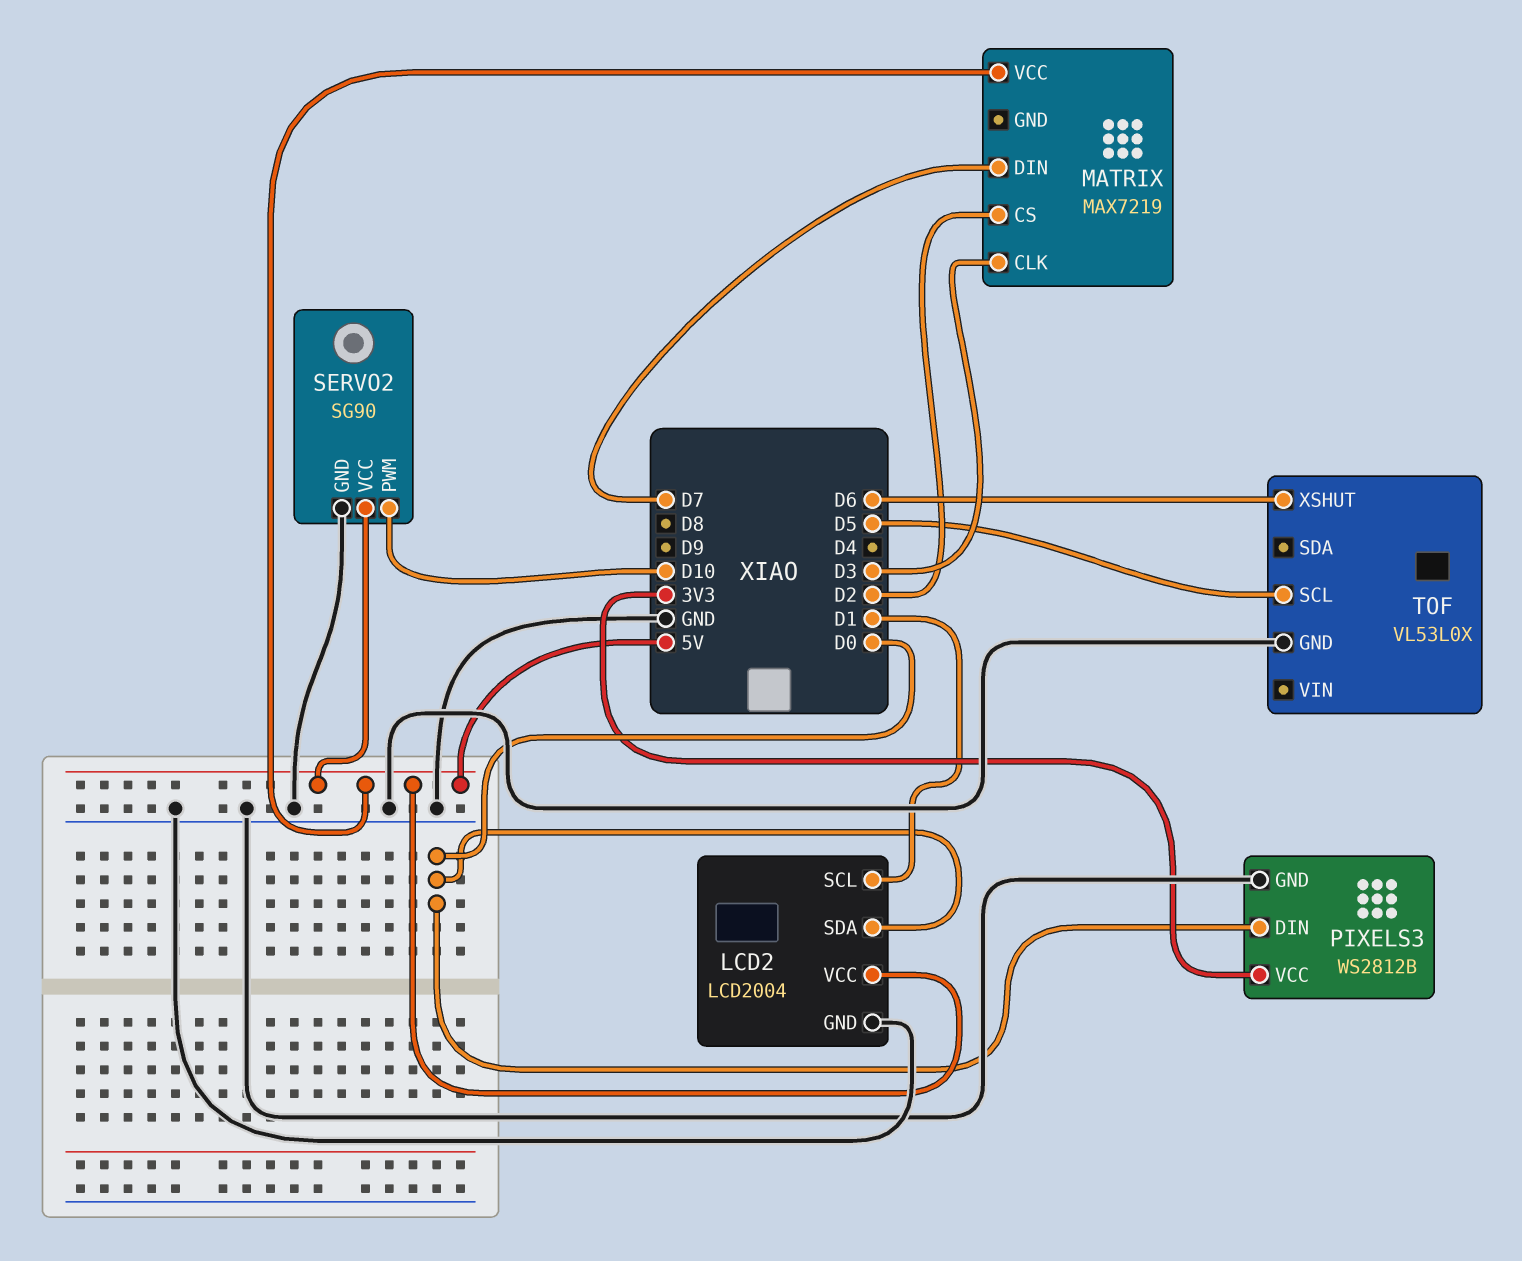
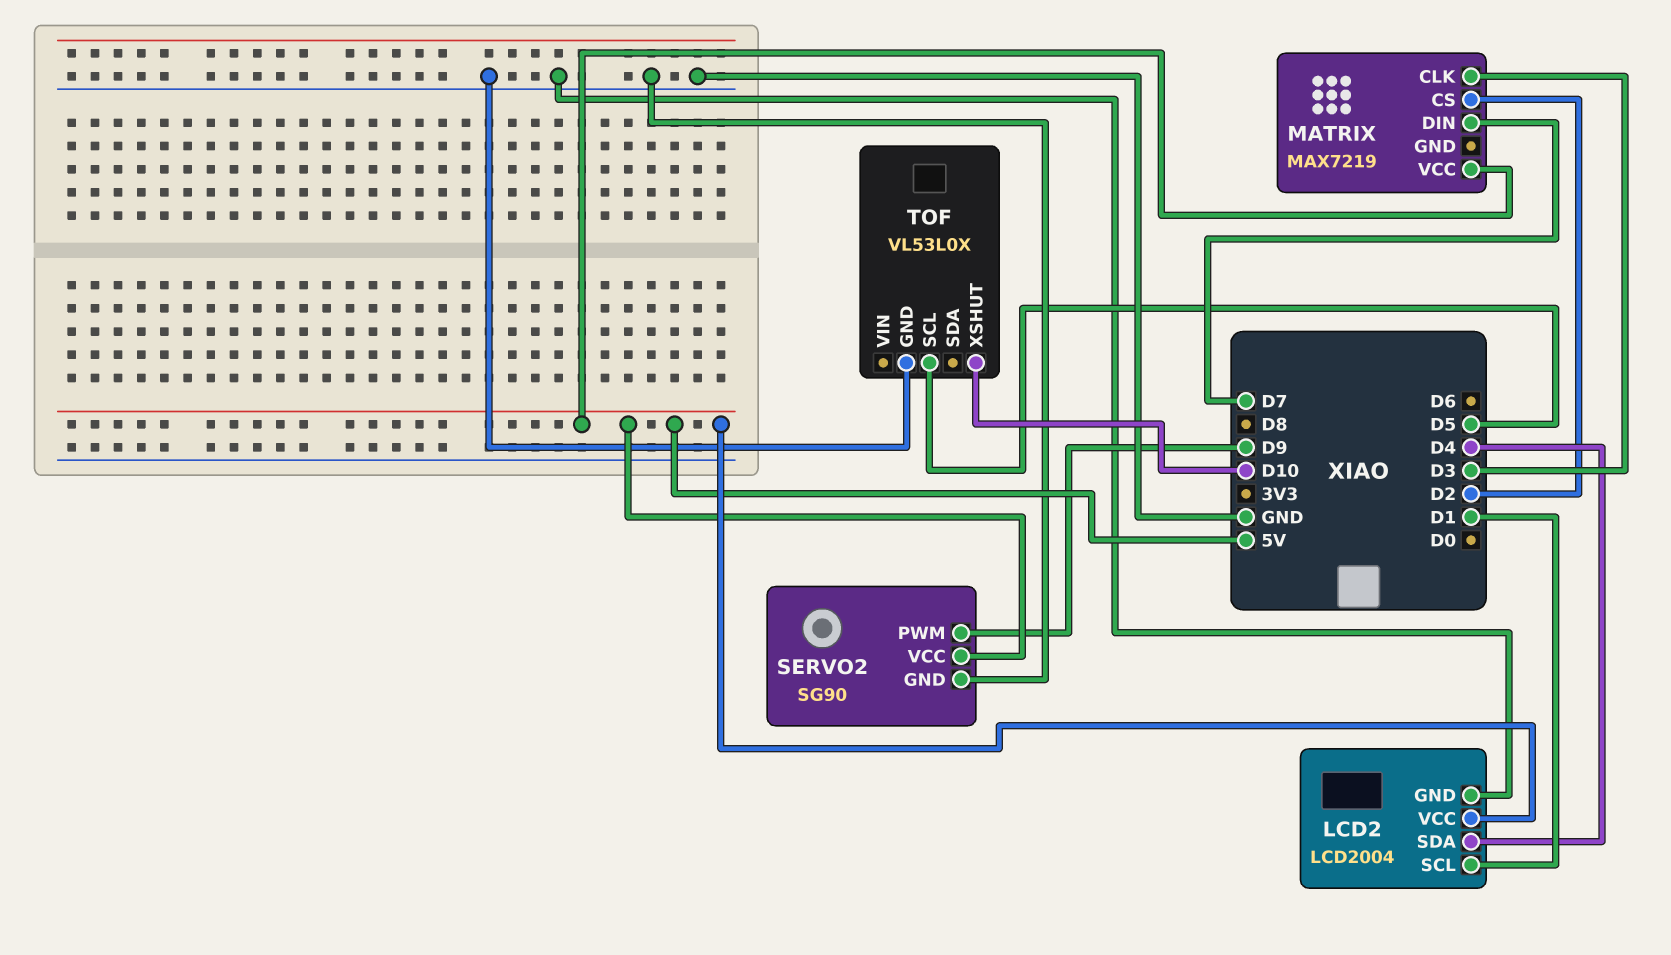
LCD2 pin SDA: D0 -> D4
PIXELS3: WS2812B -> none
PIXELS3 pin DIN: D0 -> none
PIXELS3 pin GND: GND -> none
PIXELS3 pin VCC: 3V3 -> none
SERVO2 pin PWM: D10 -> D9
TOF pin XSHUT: D6 -> D10

